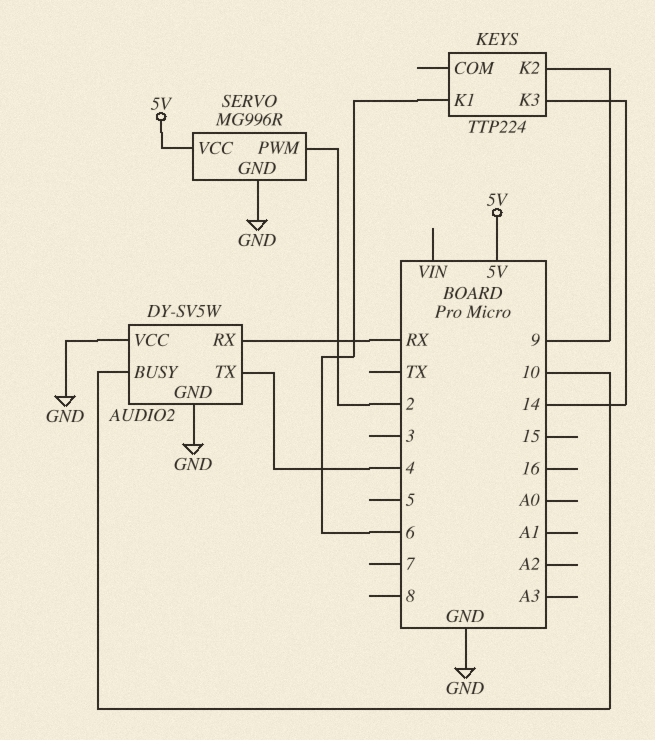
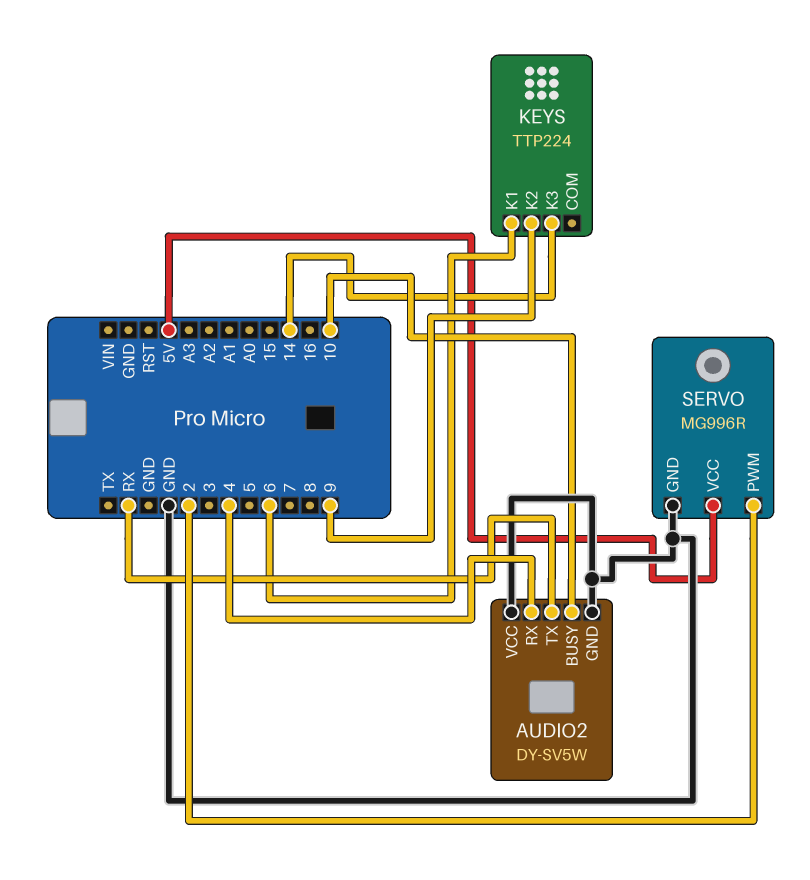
AUDIO2 pin RX: RX -> 4
AUDIO2 pin TX: 4 -> RX

